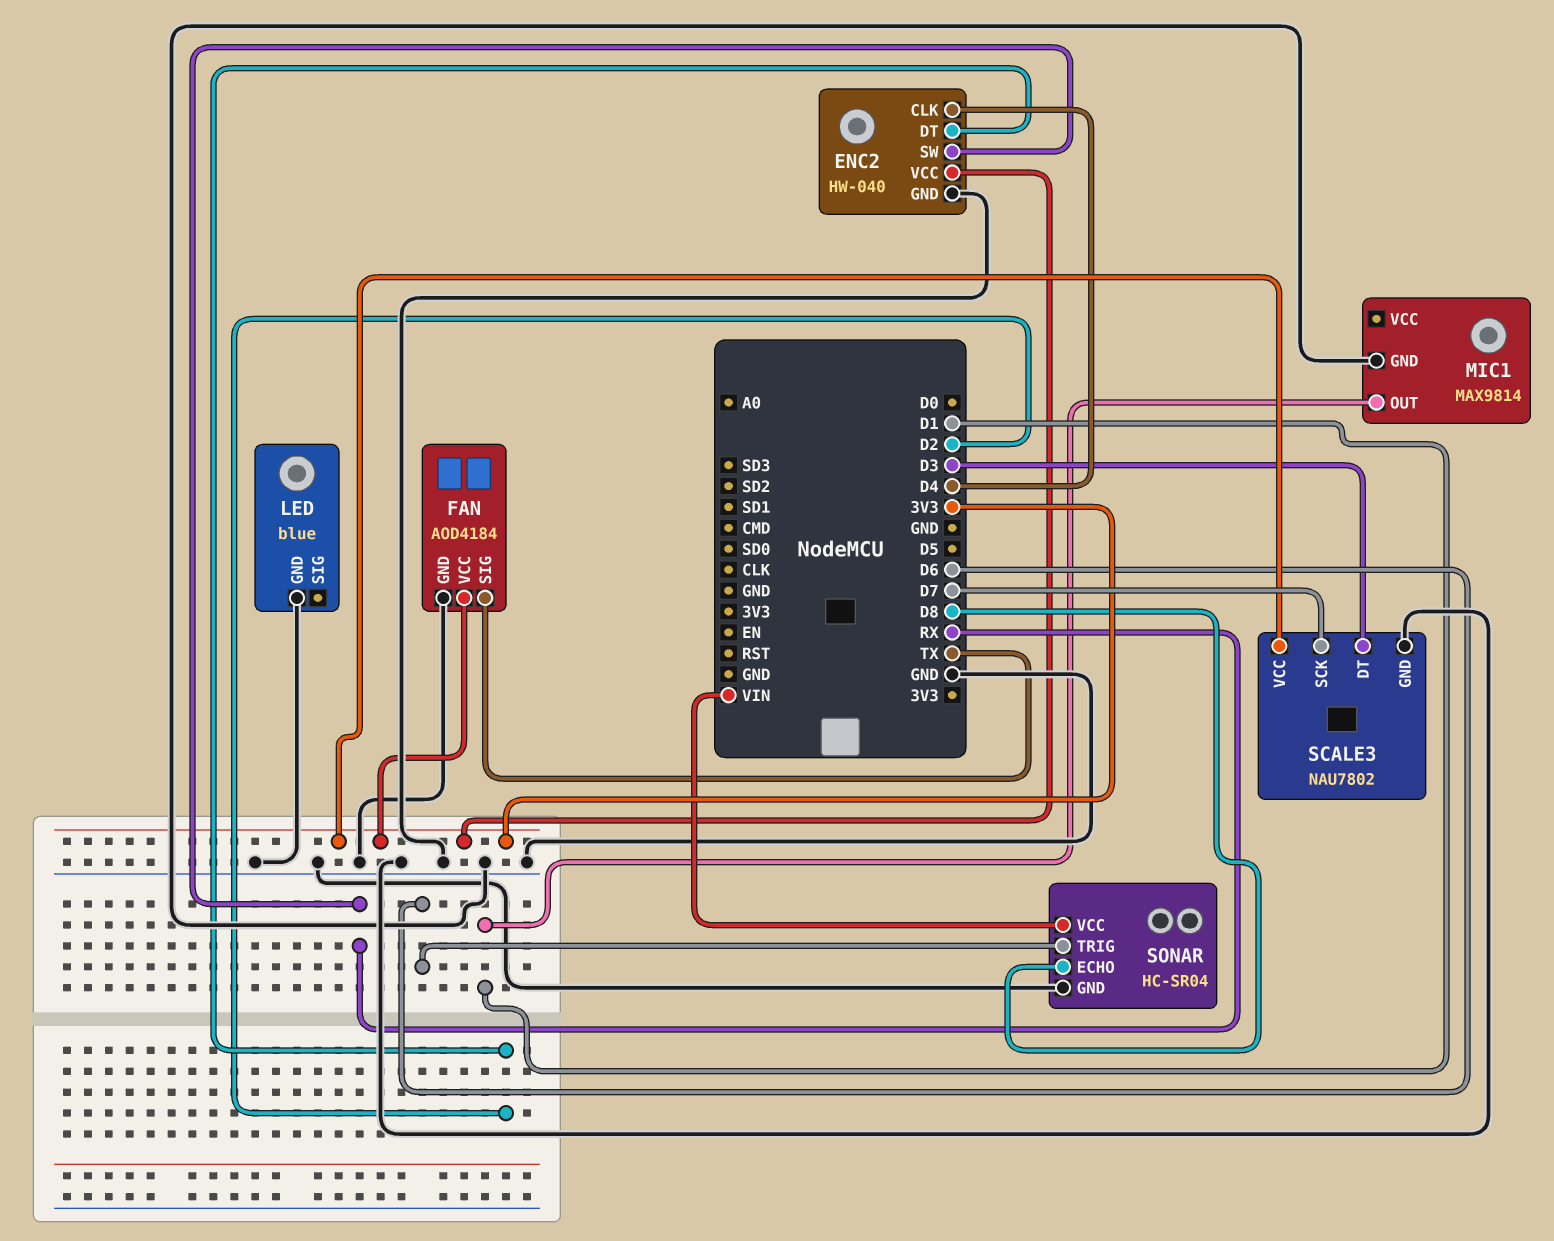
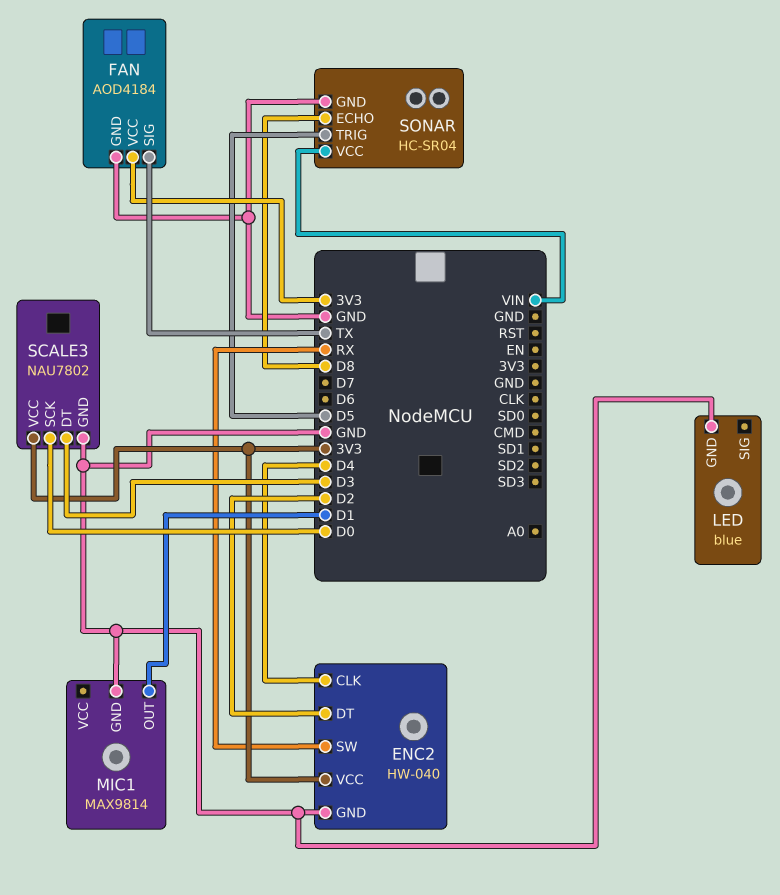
SCALE3 pin SCK: D7 -> D0
SONAR pin TRIG: D6 -> D5

